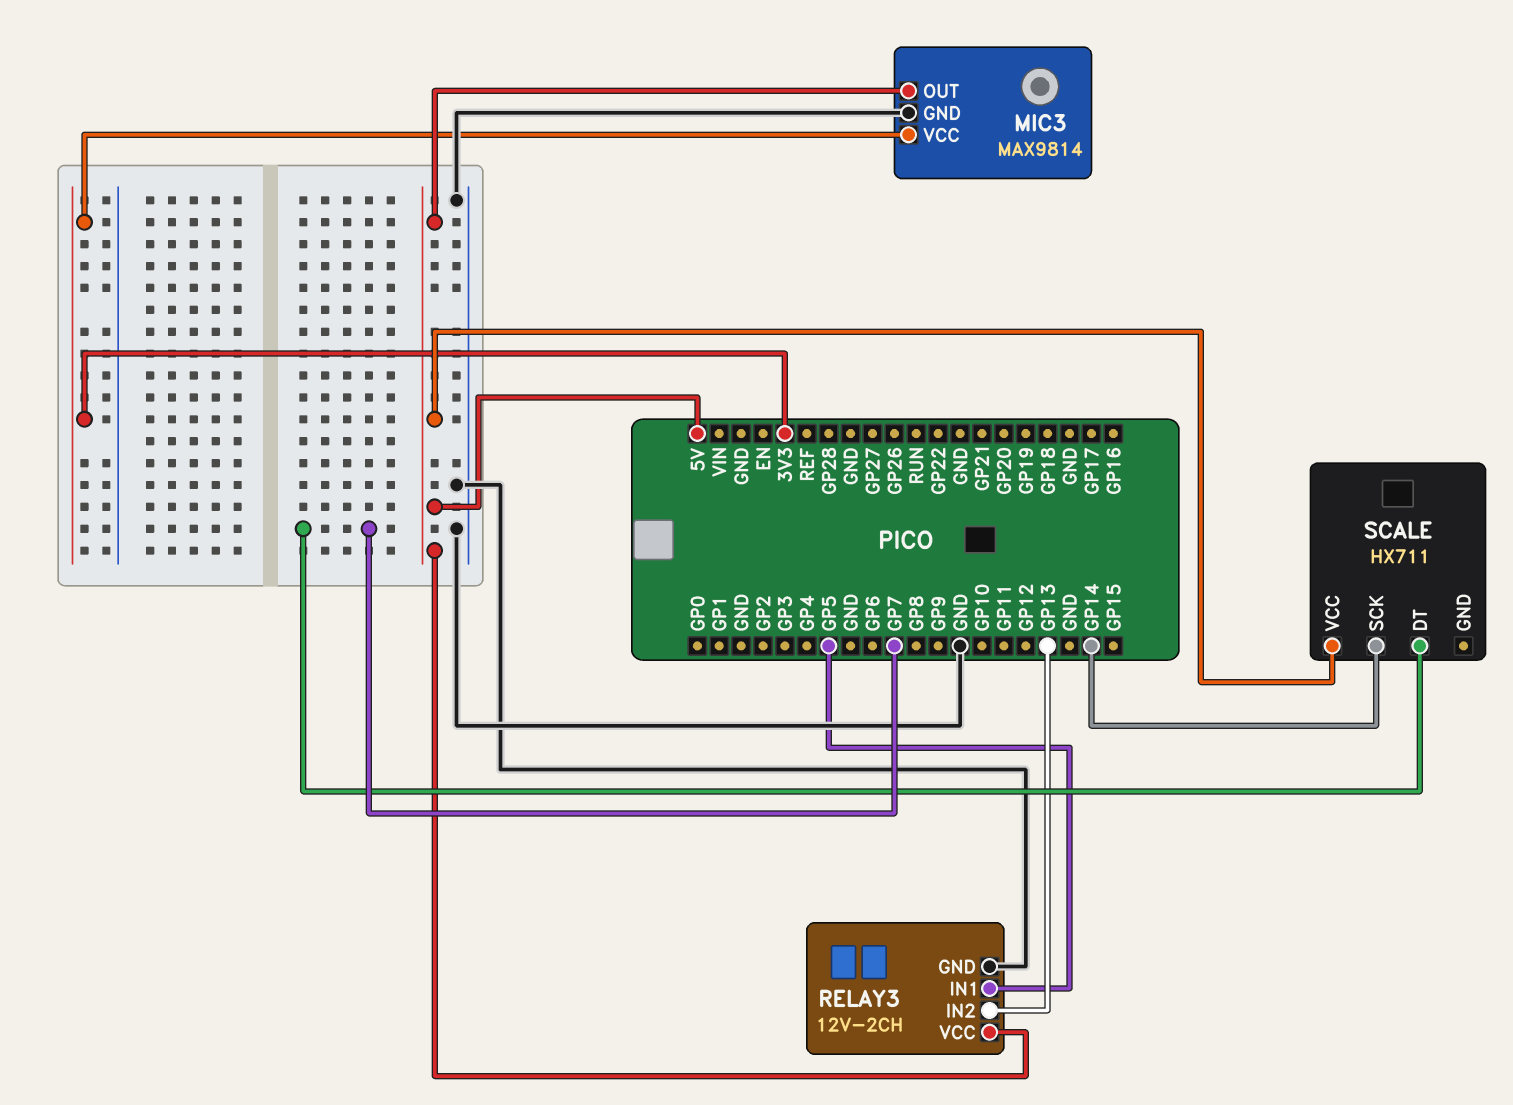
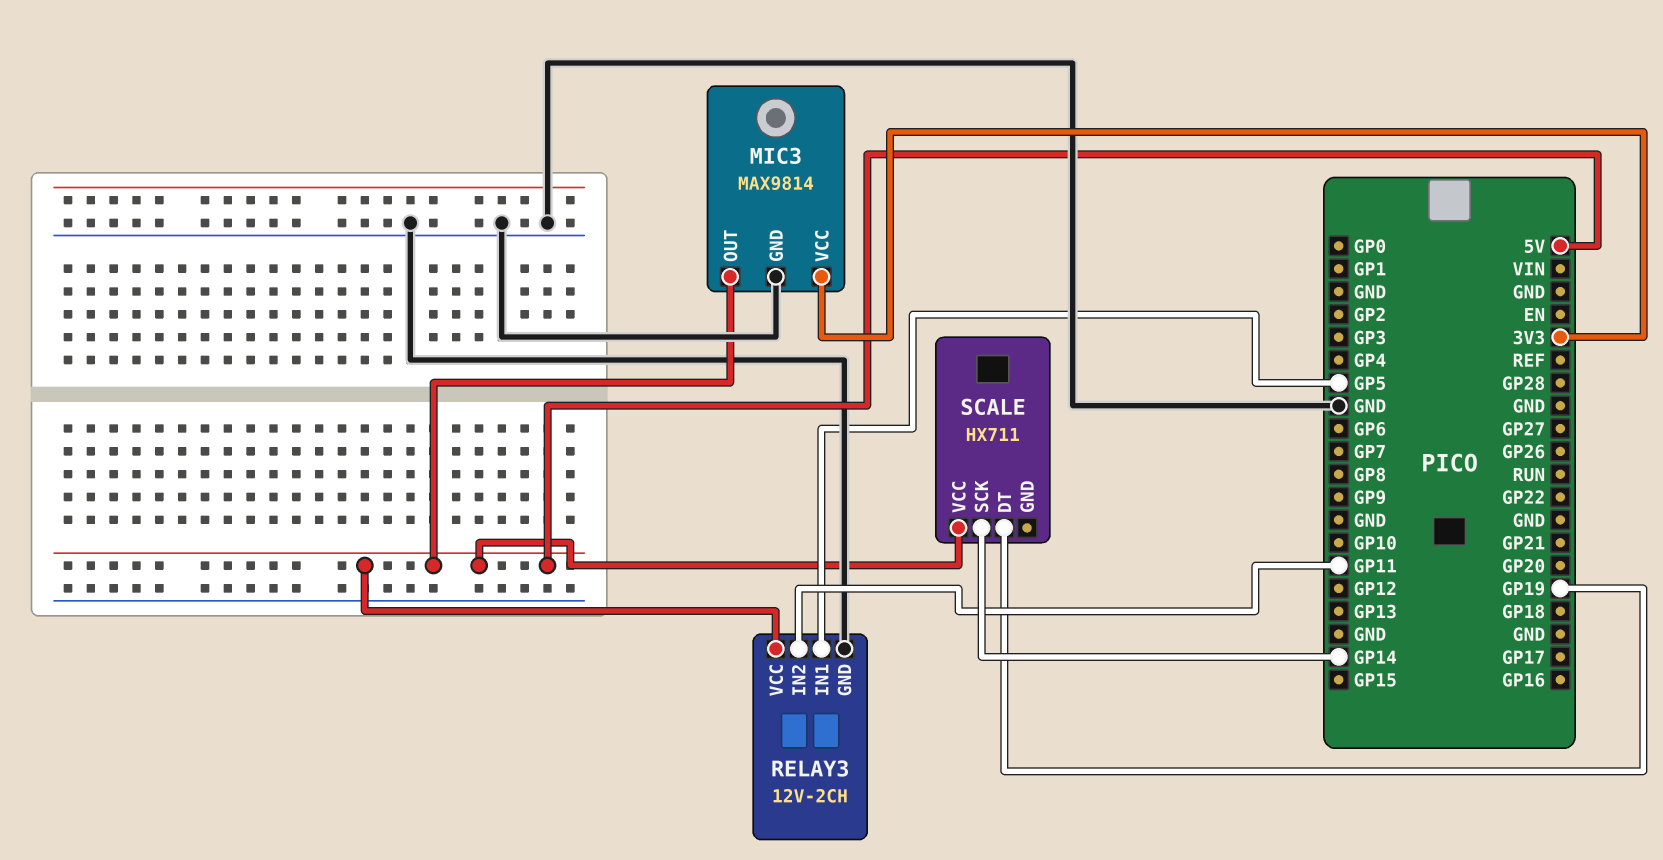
RELAY3 pin IN2: GP13 -> GP11
SCALE pin DT: GP7 -> GP19

